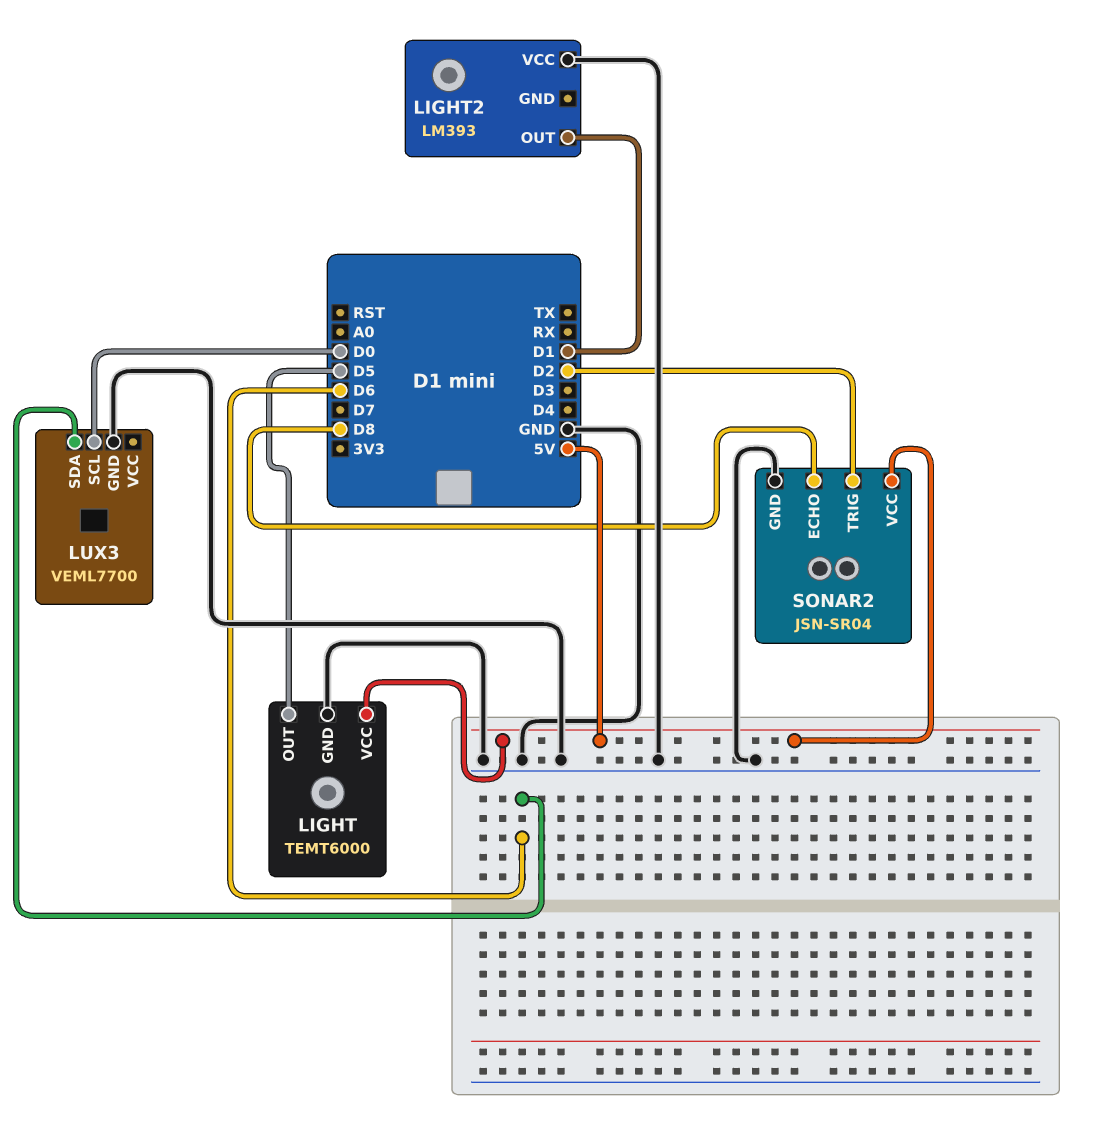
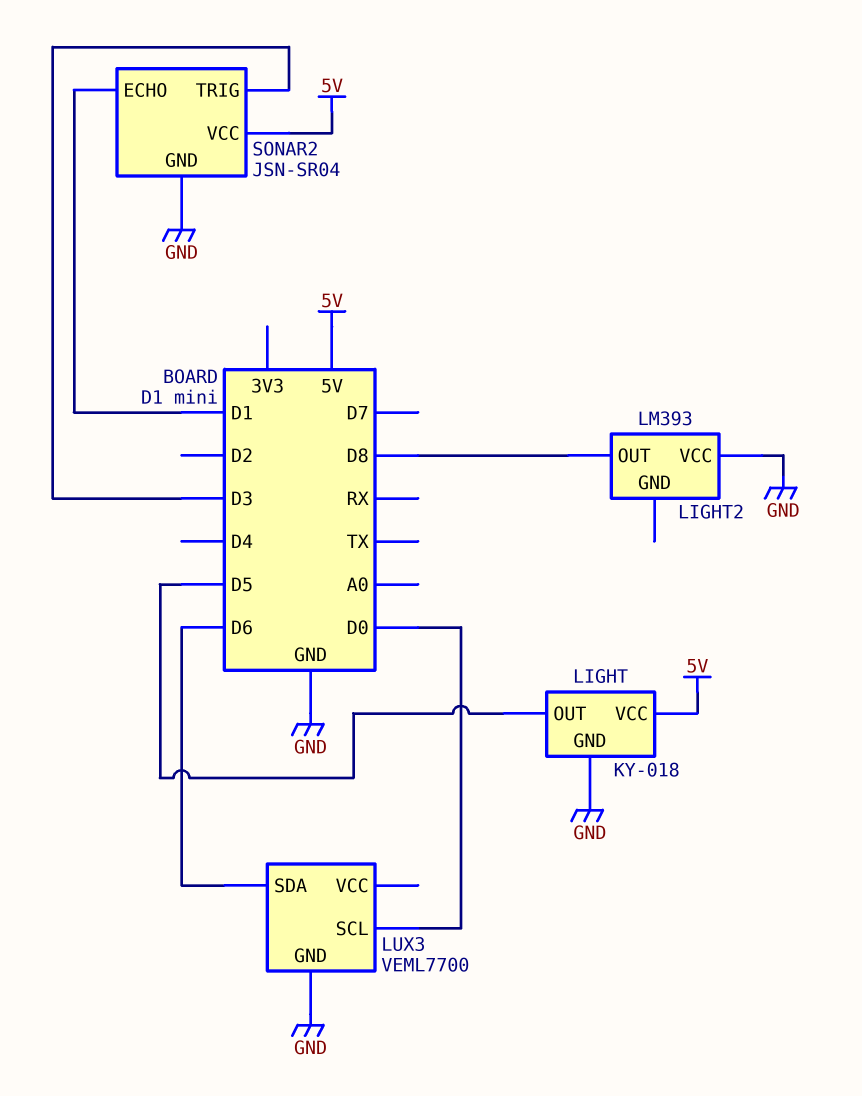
LIGHT: TEMT6000 -> KY-018
LIGHT2 pin OUT: D1 -> D8
SONAR2 pin ECHO: D8 -> D1
SONAR2 pin TRIG: D2 -> D3

